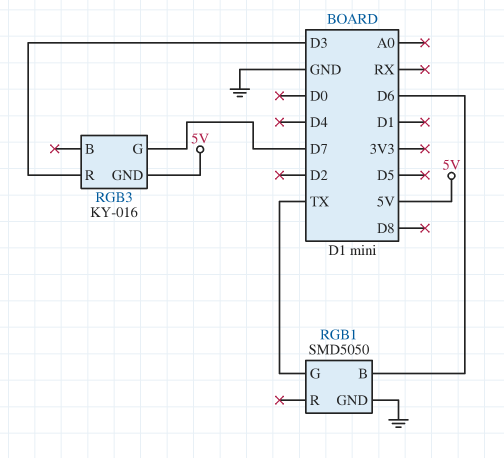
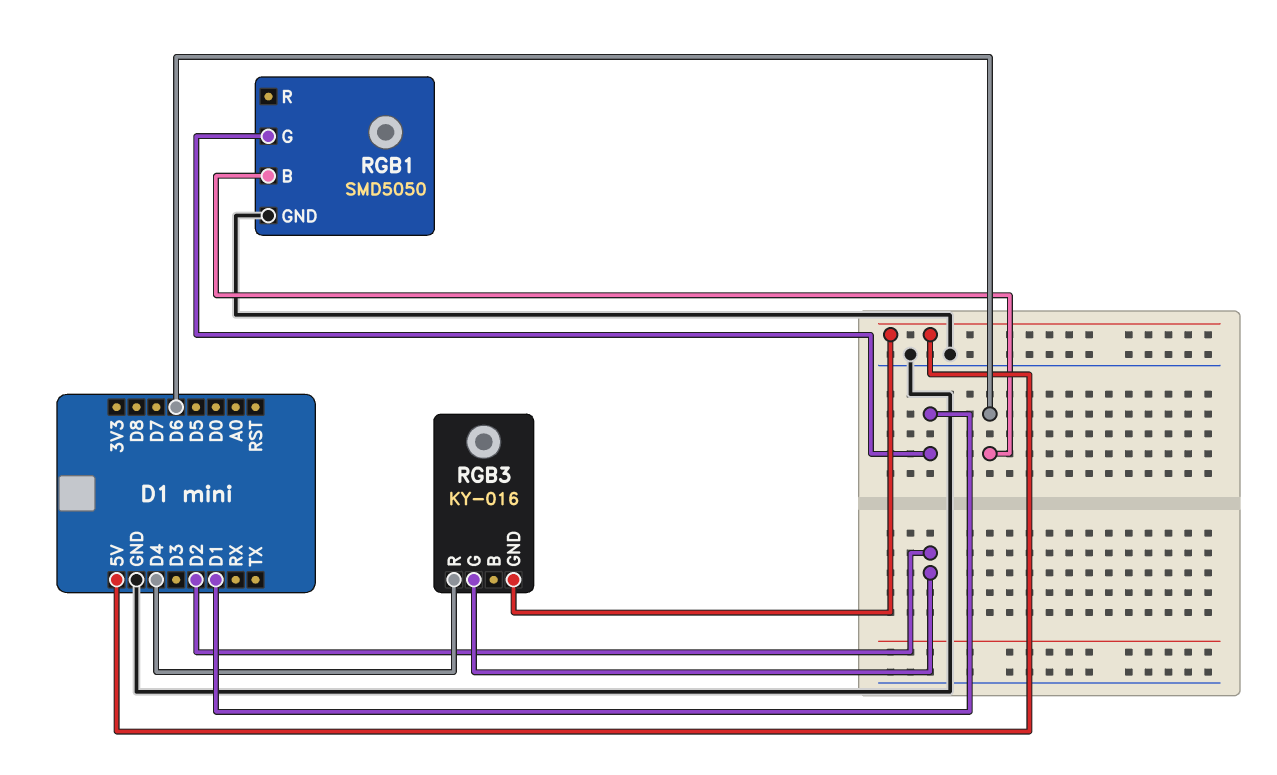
RGB1 pin G: TX -> D1
RGB3 pin G: D7 -> D2
RGB3 pin R: D3 -> D4

